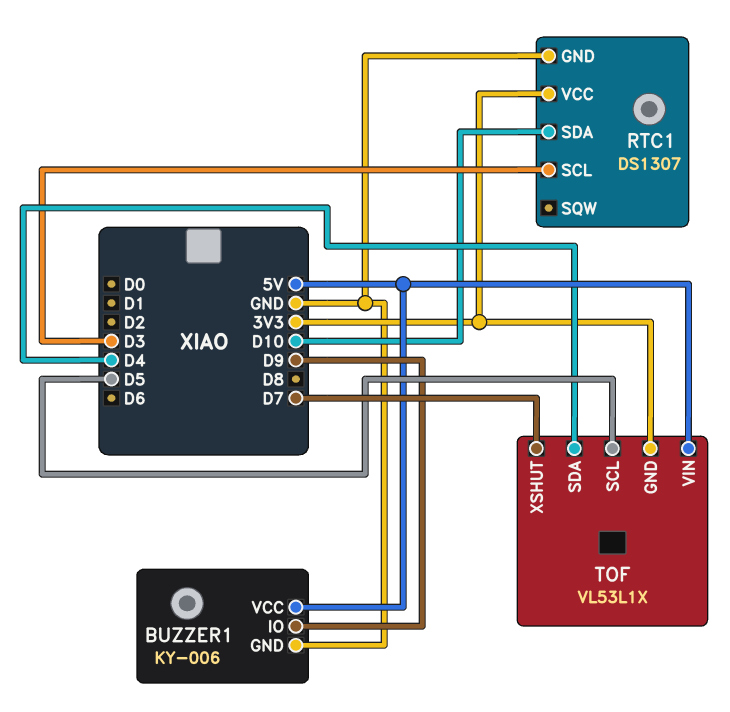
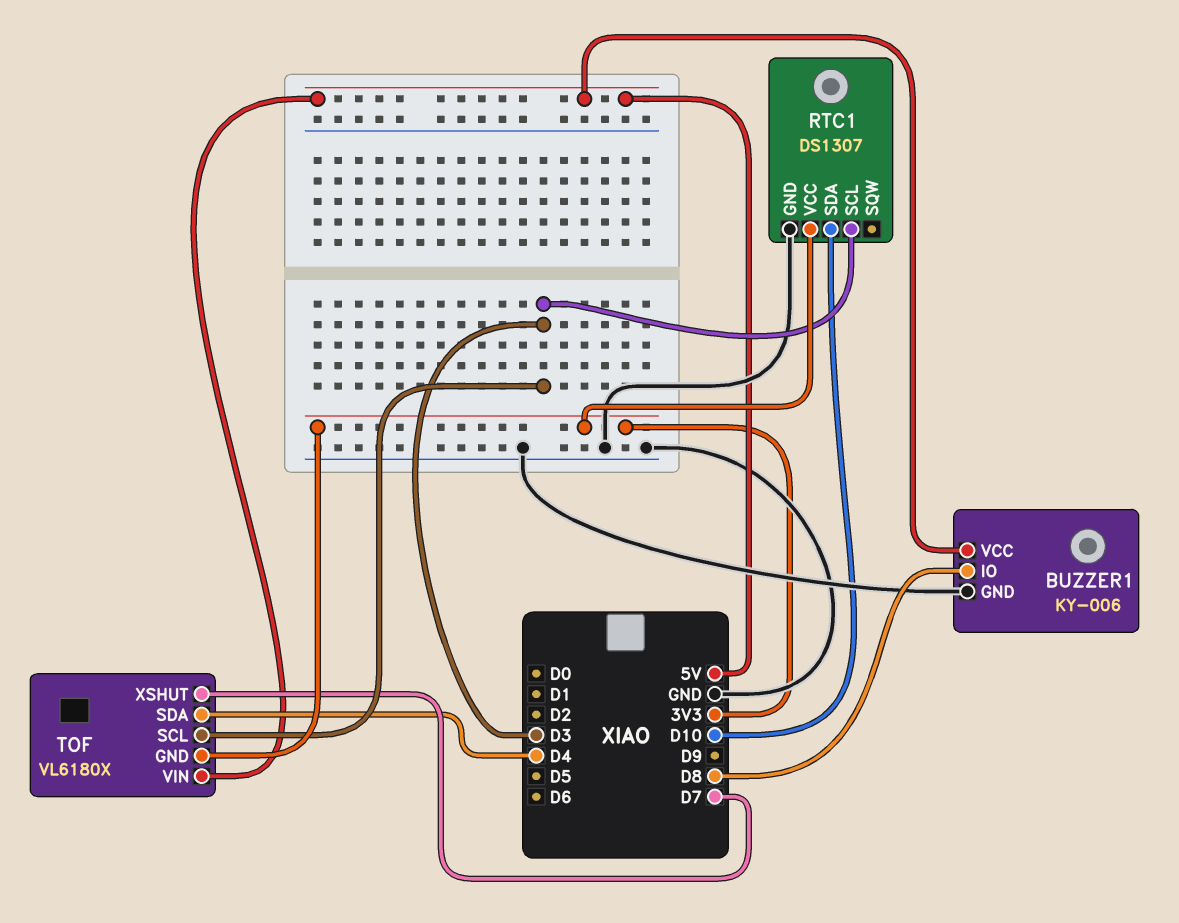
BUZZER1 pin IO: D9 -> D8
TOF: VL53L1X -> VL6180X
TOF pin SCL: D5 -> D3

